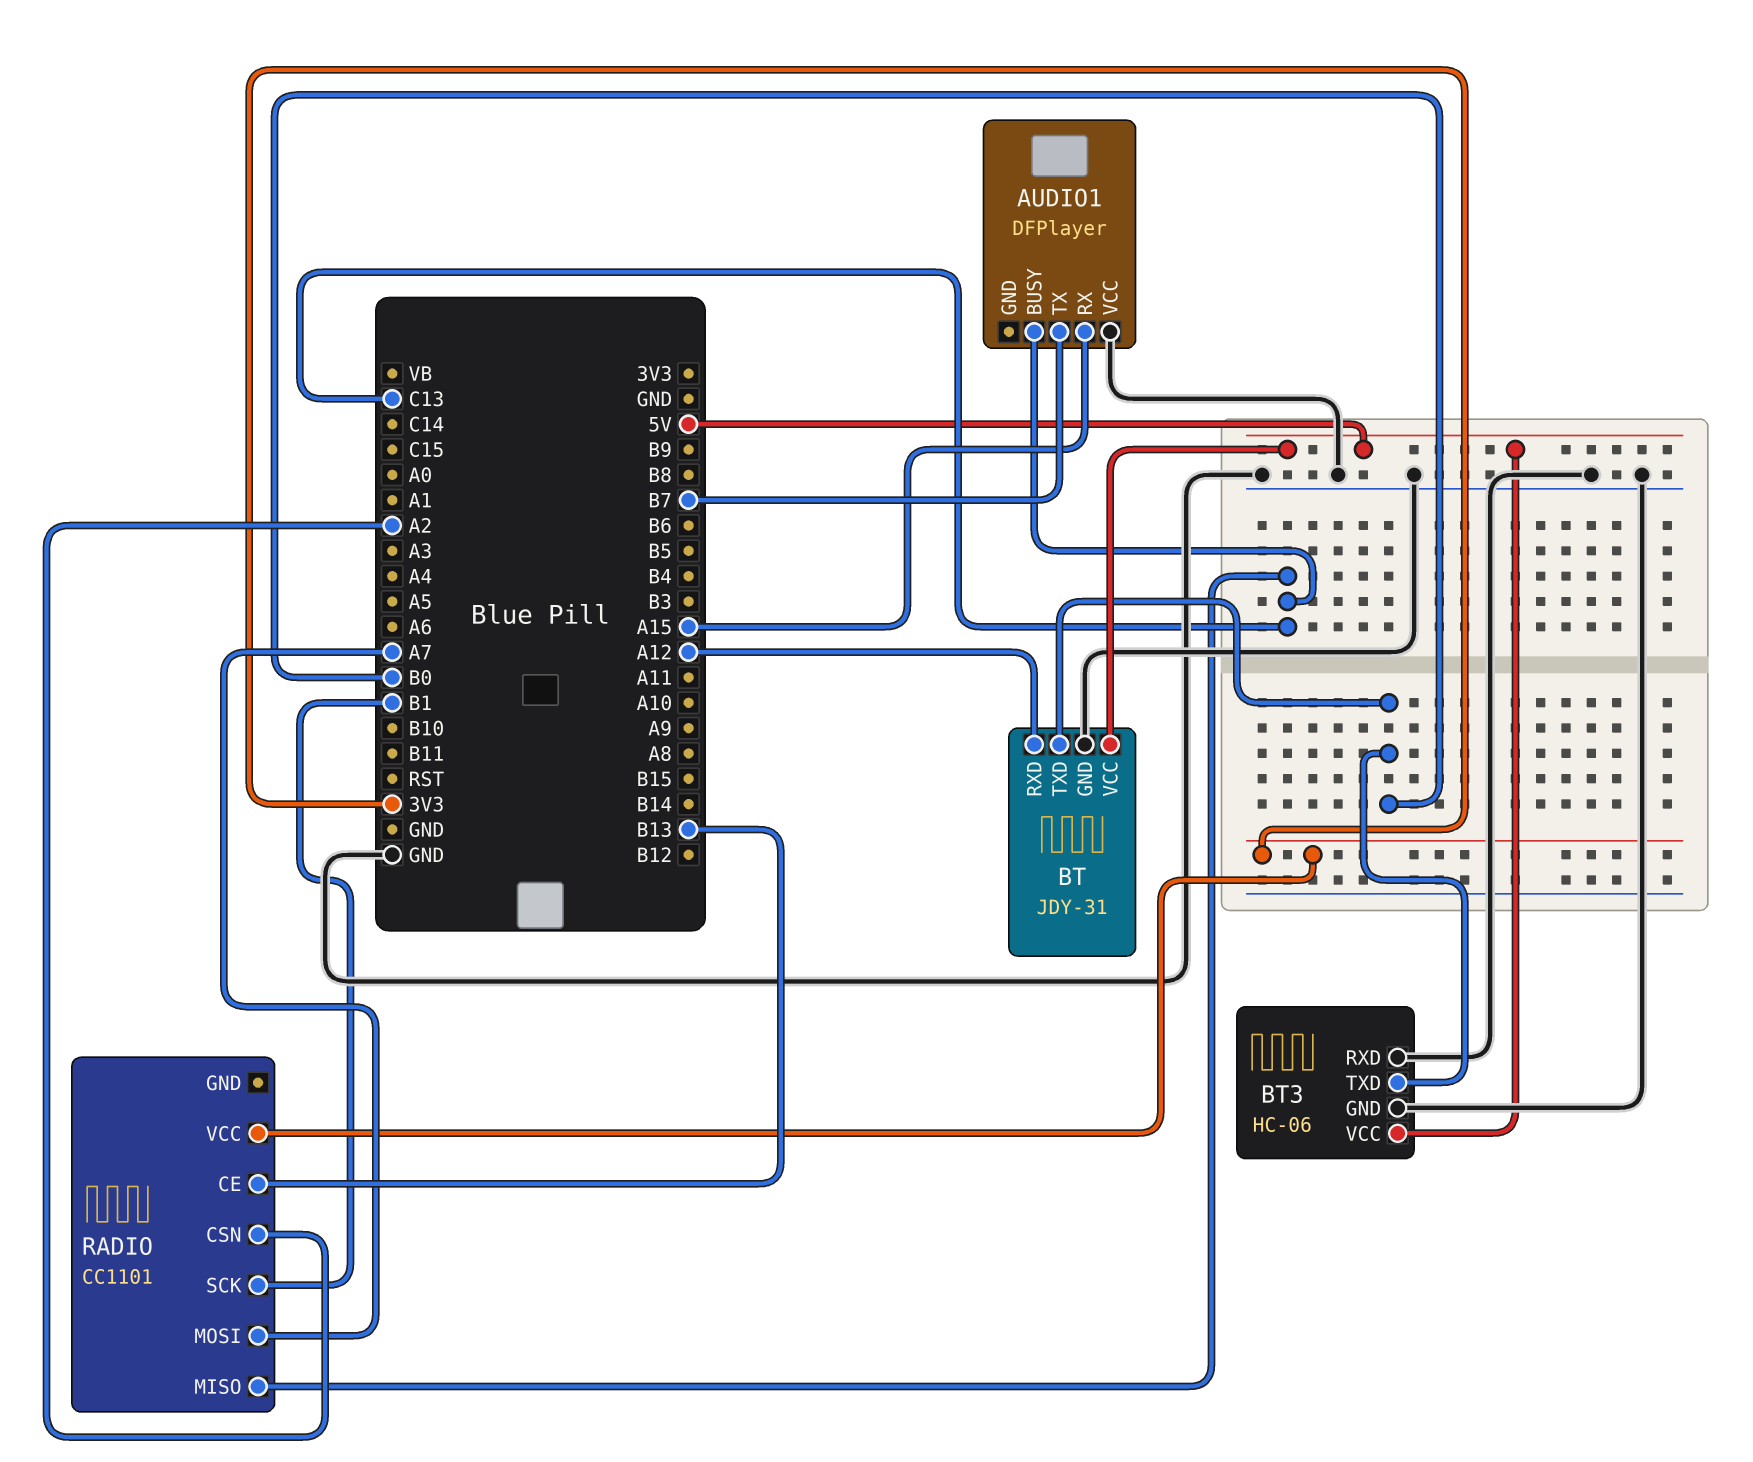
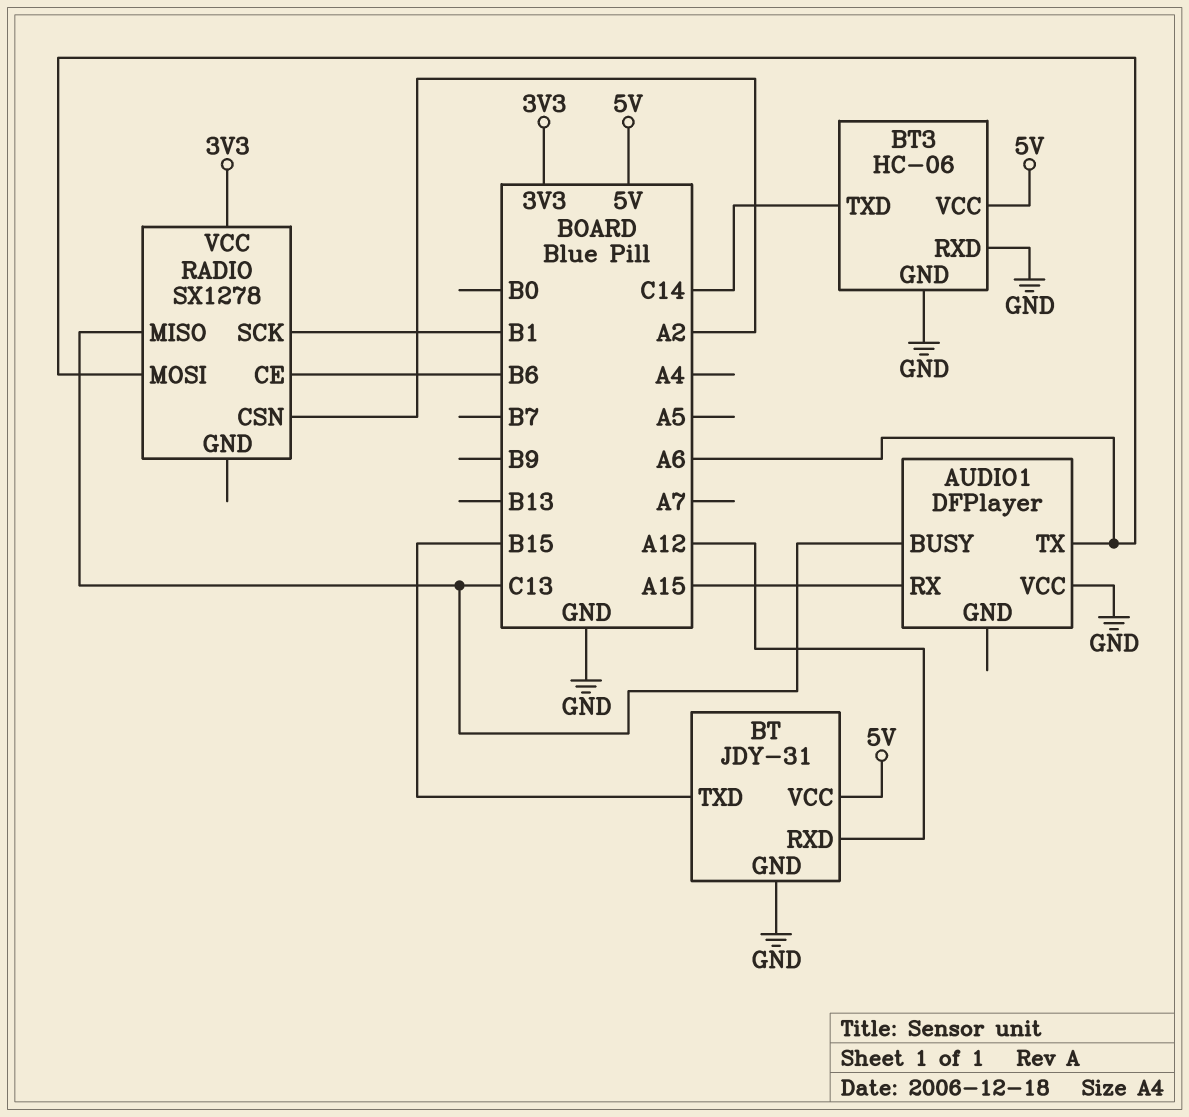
AUDIO1 pin TX: B7 -> A6
BT pin TXD: B0 -> B15
BT3 pin TXD: B0 -> C14
RADIO: CC1101 -> SX1278
RADIO pin CE: B13 -> B6
RADIO pin MOSI: A7 -> A6

